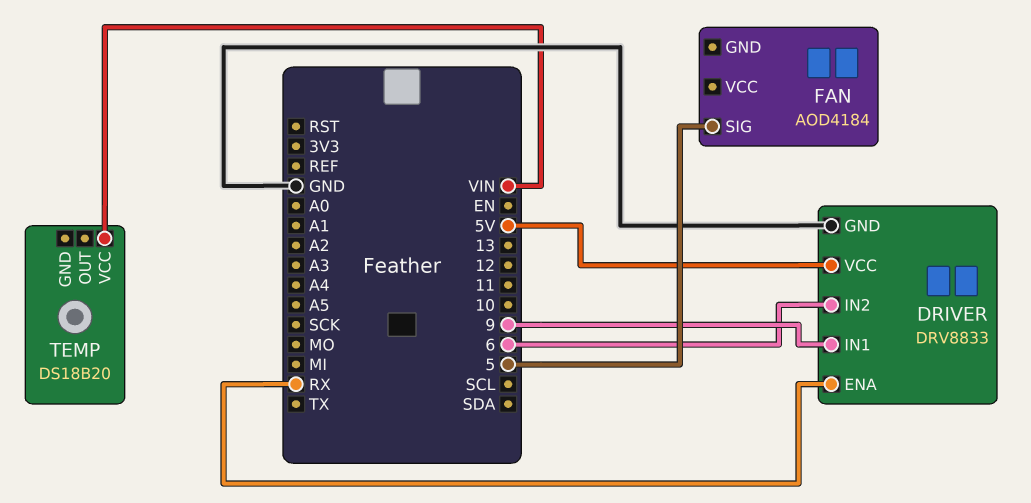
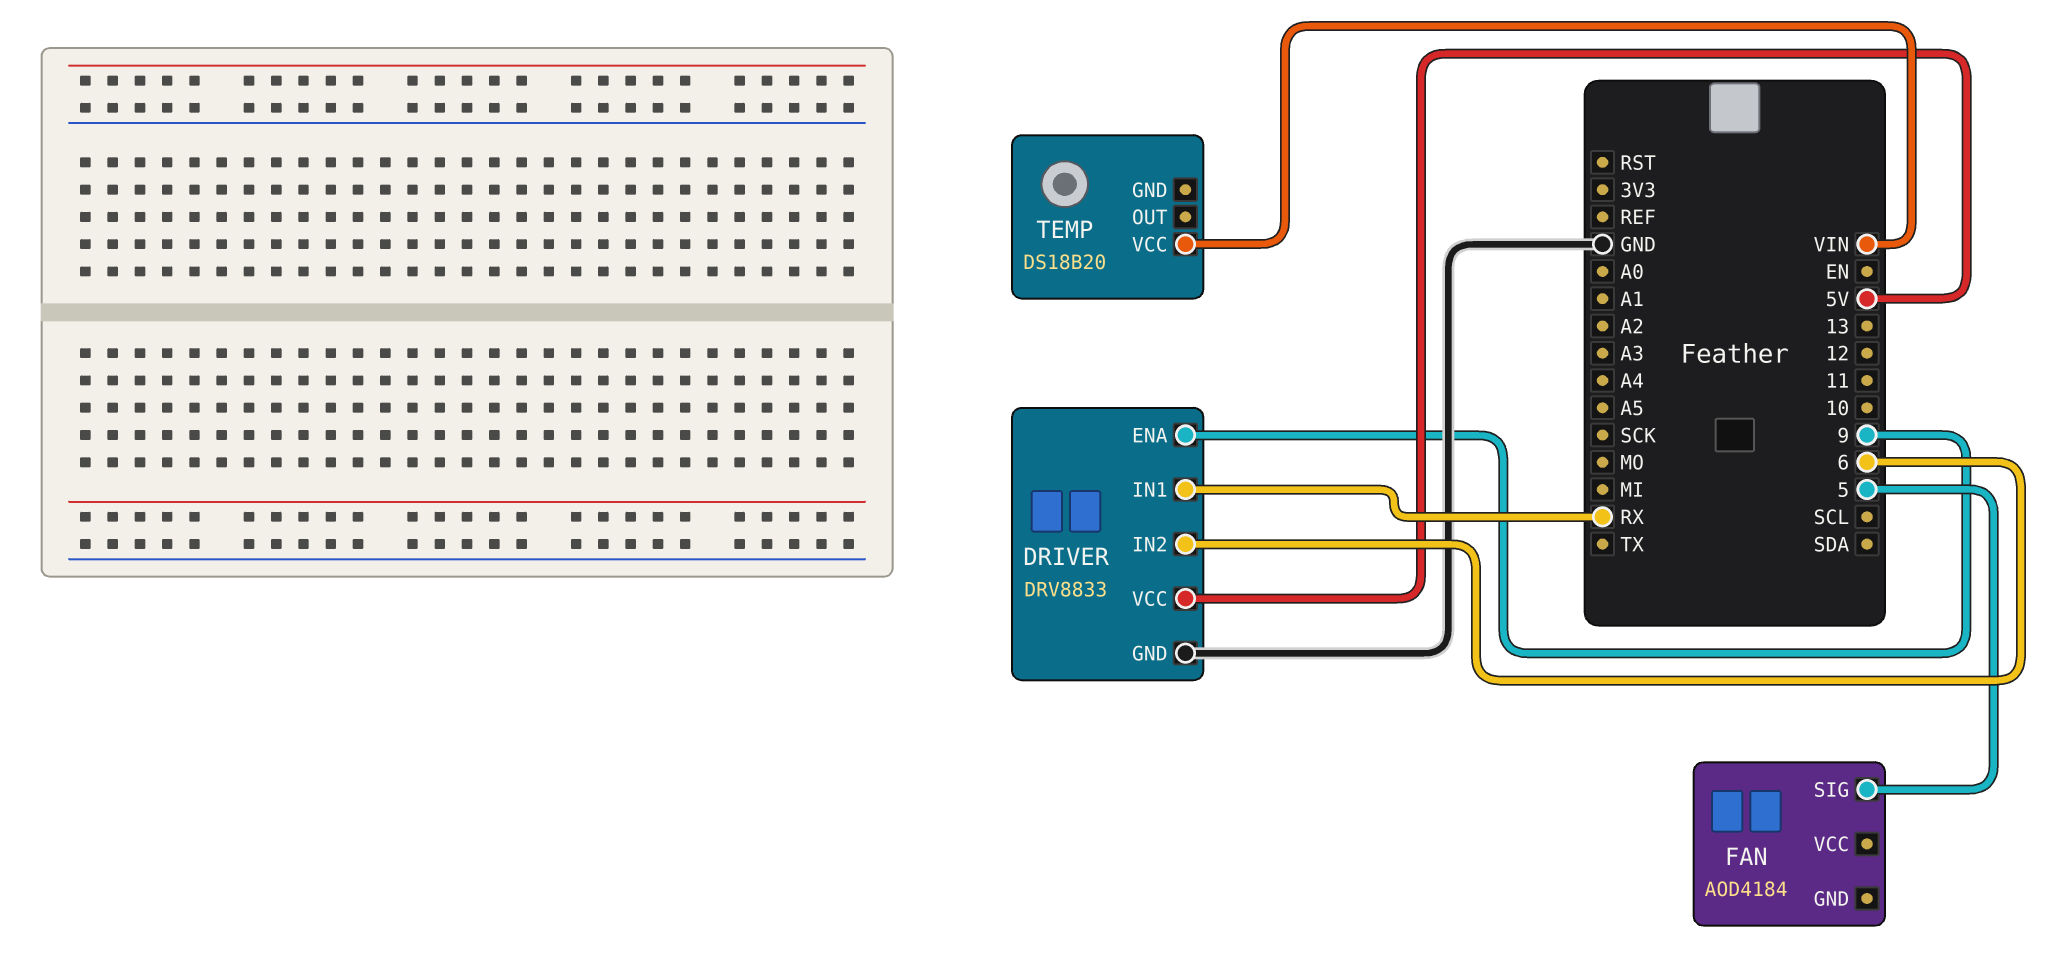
DRIVER pin ENA: RX -> 9
DRIVER pin IN1: 9 -> RX

